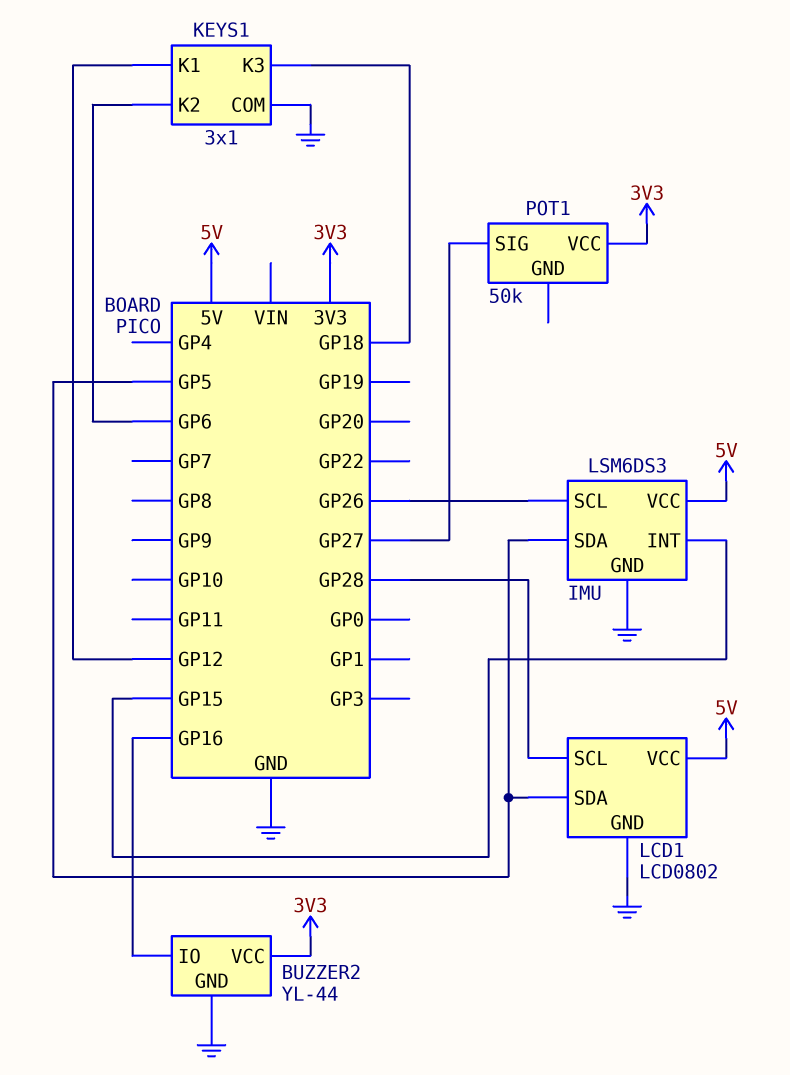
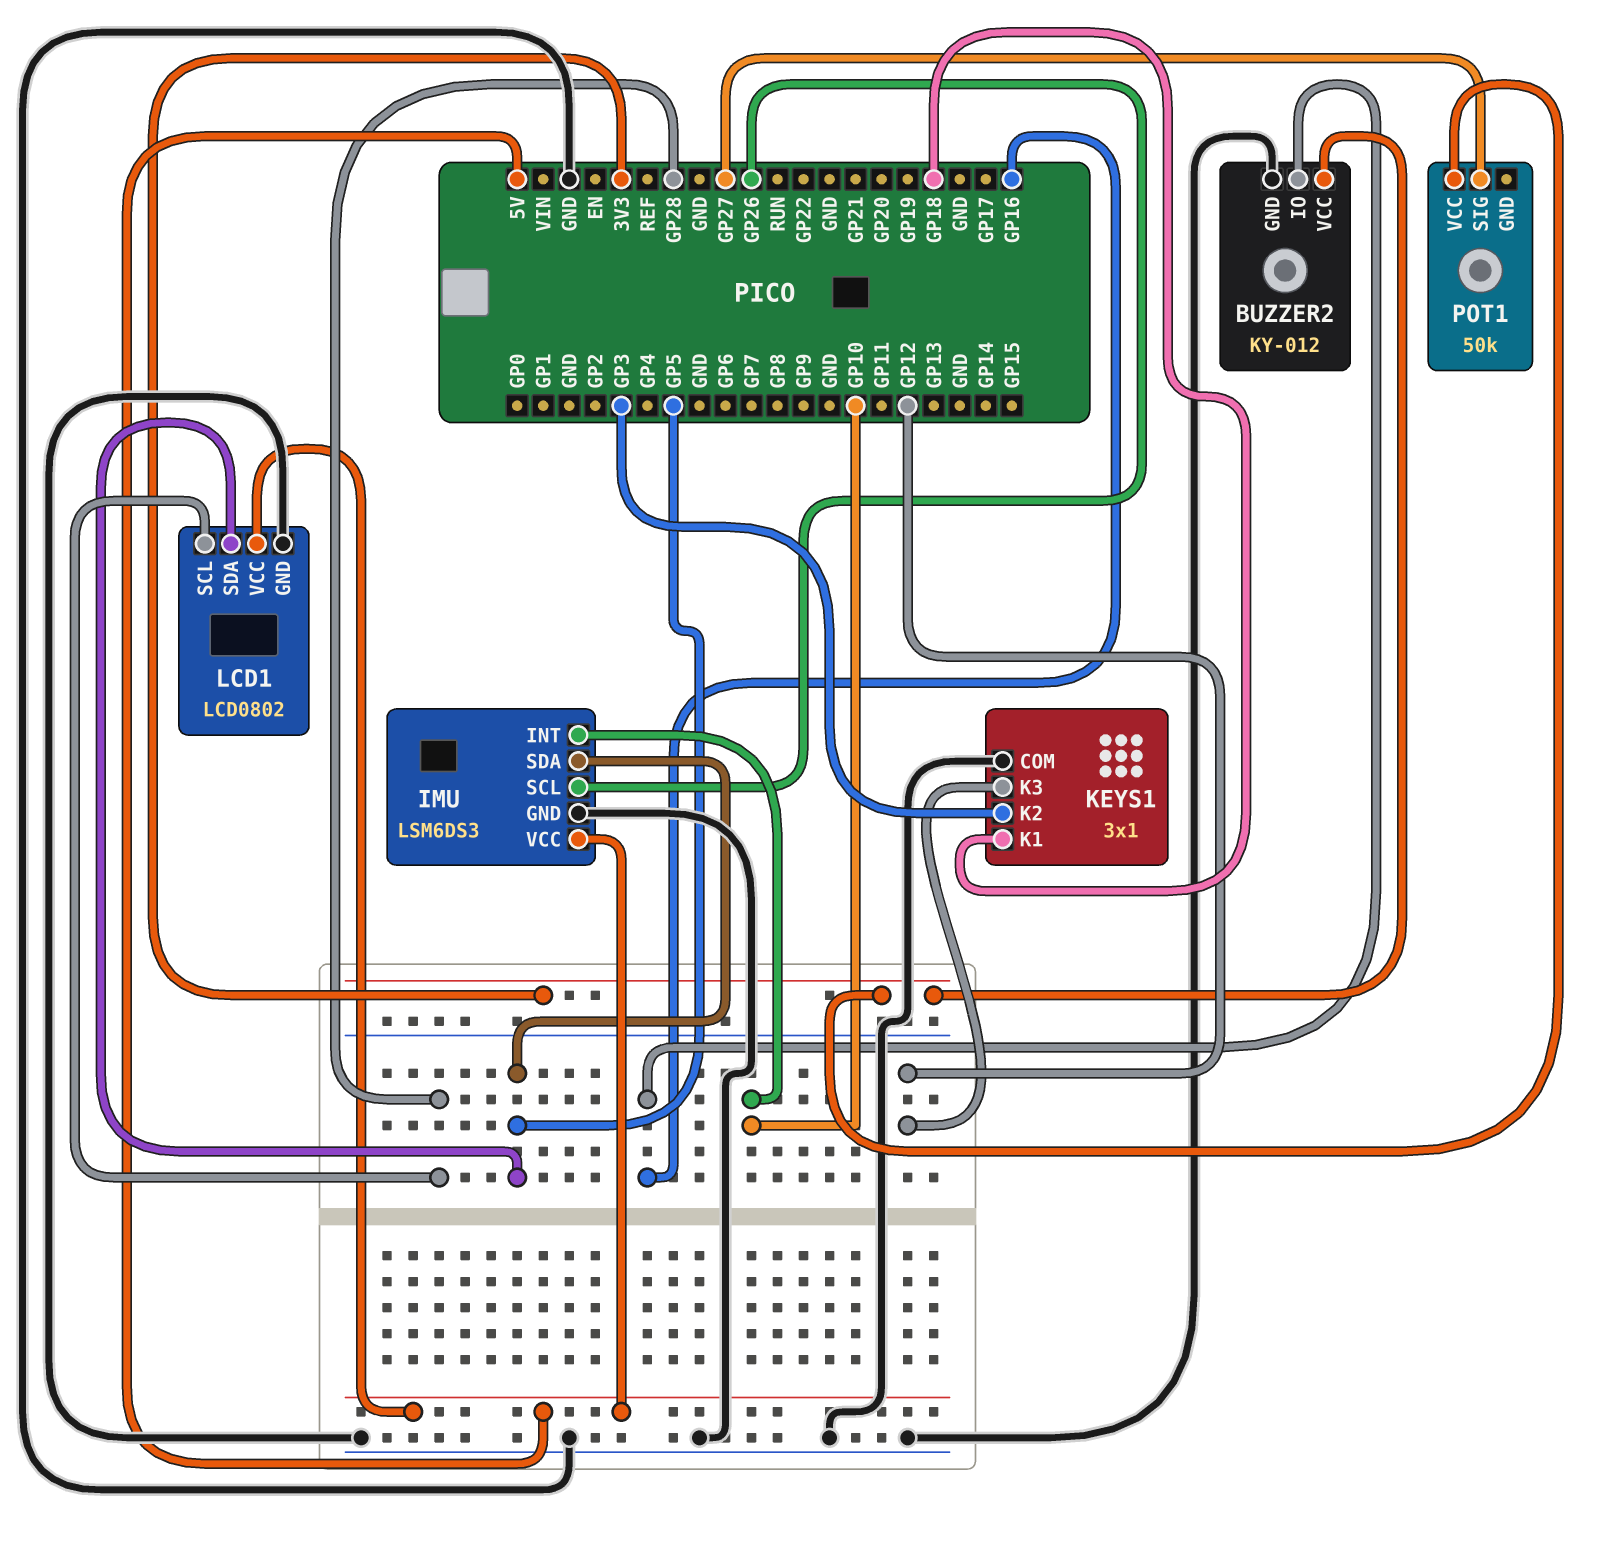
BUZZER2: YL-44 -> KY-012
IMU pin INT: GP15 -> GP10
KEYS1 pin K1: GP12 -> GP18
KEYS1 pin K2: GP6 -> GP3
KEYS1 pin K3: GP18 -> GP12

